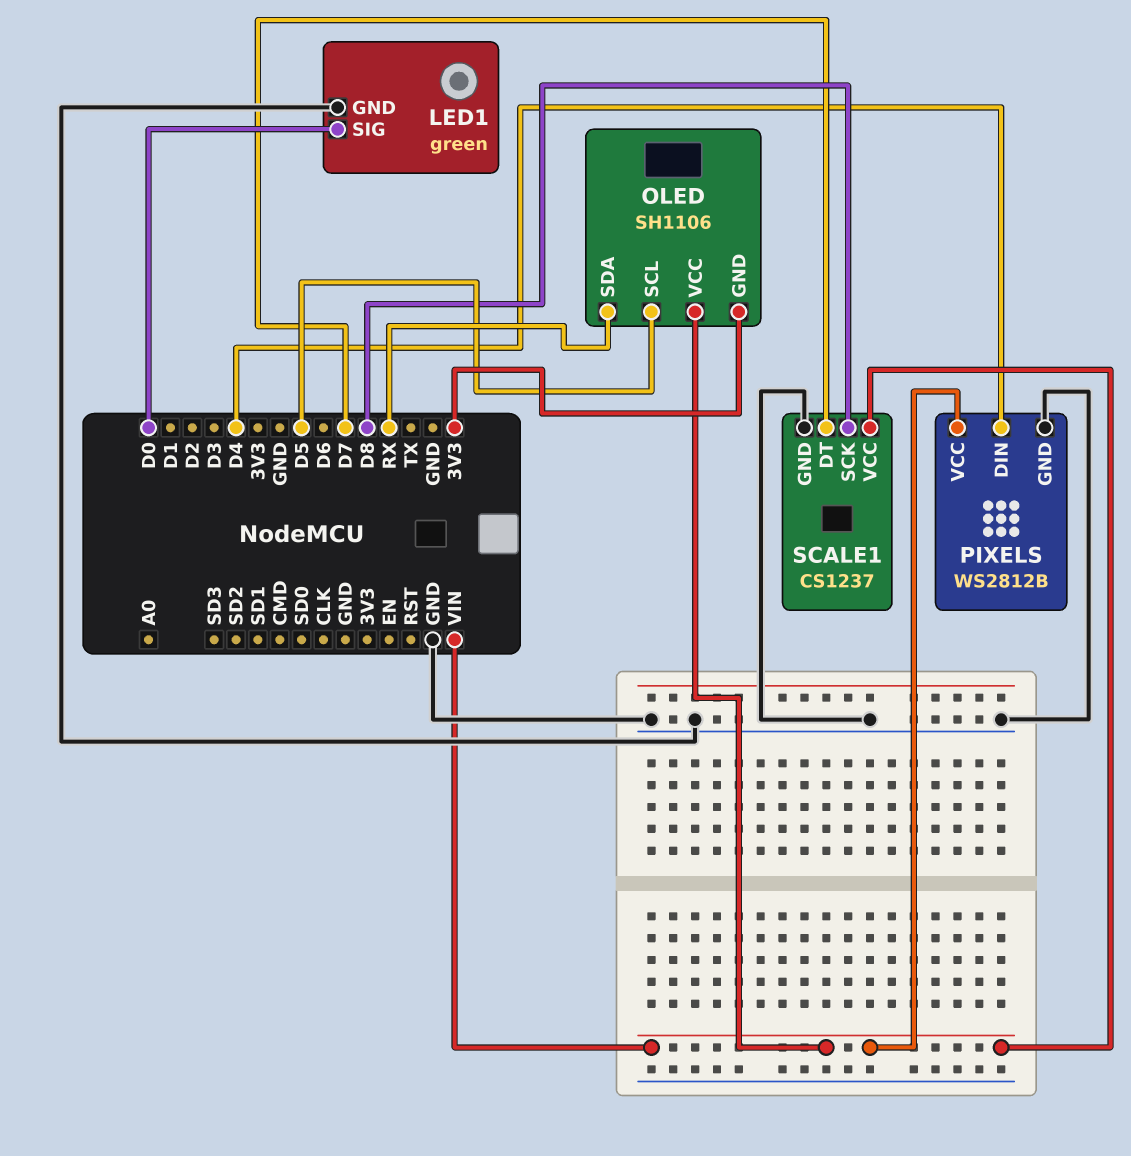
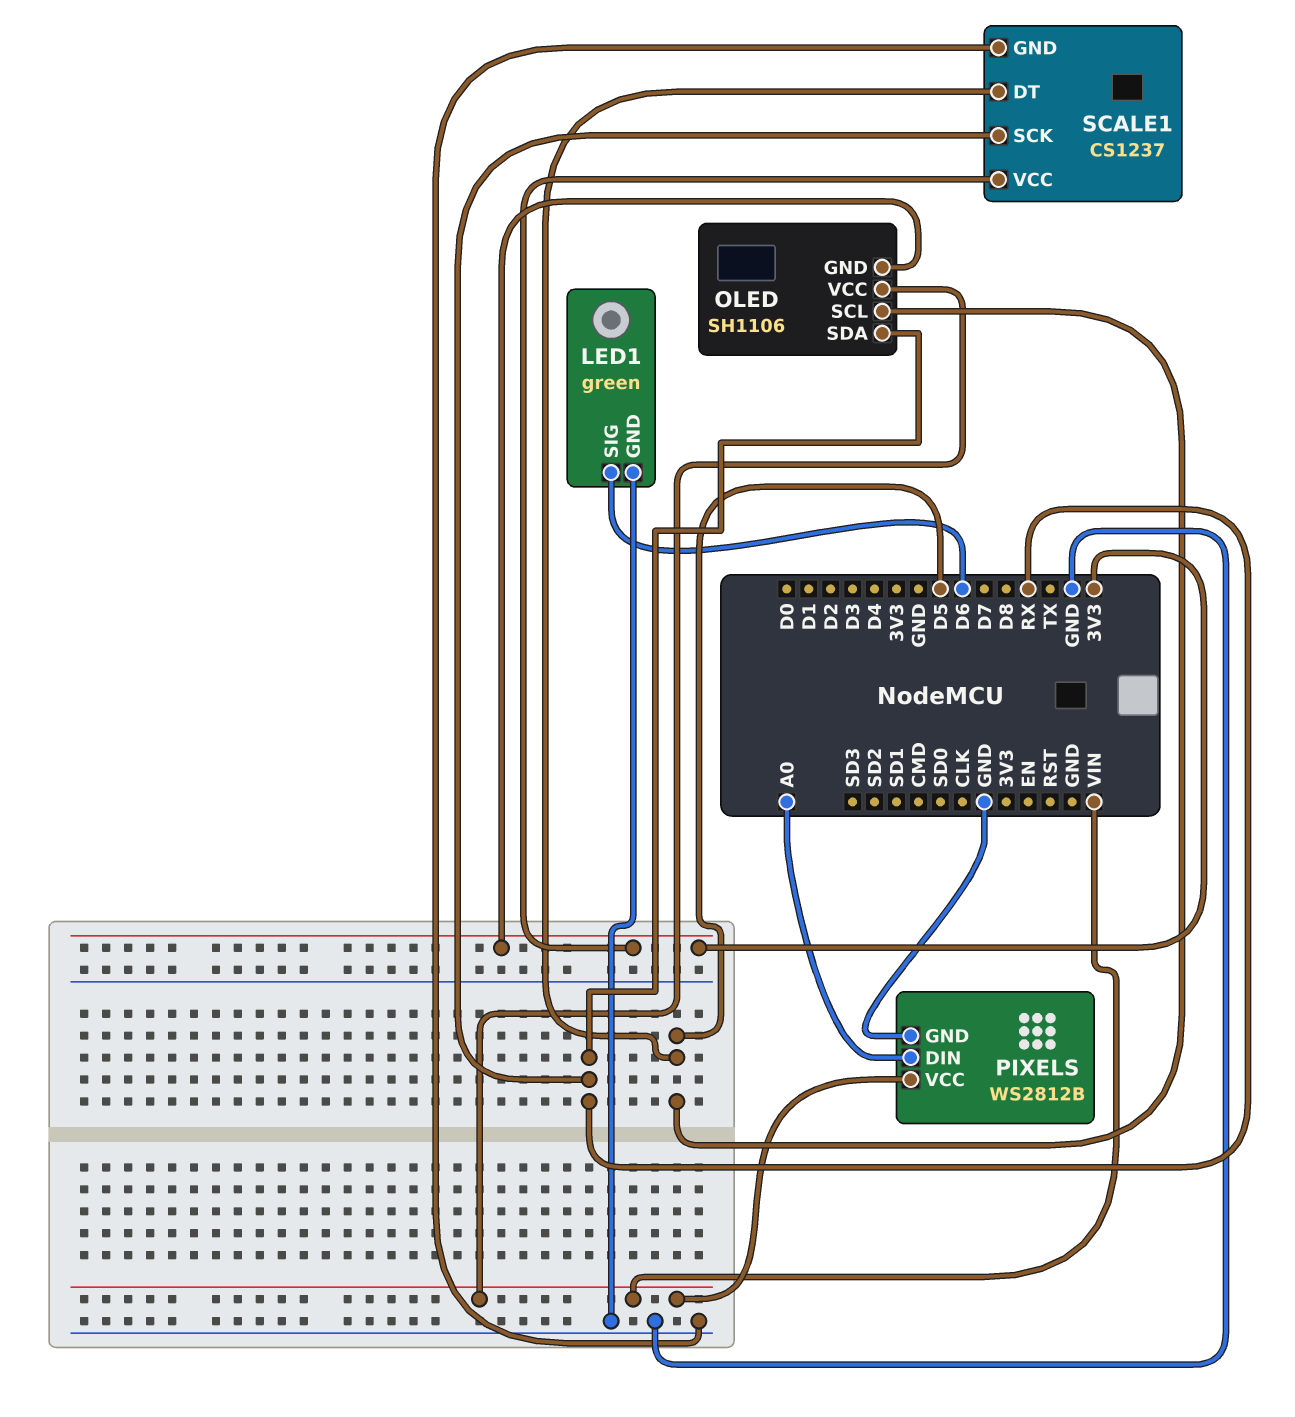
LED1 pin SIG: D0 -> D6
PIXELS pin DIN: D4 -> A0
SCALE1 pin DT: D7 -> D5
SCALE1 pin SCK: D8 -> RX
SCALE1 pin VCC: VIN -> 3V3

